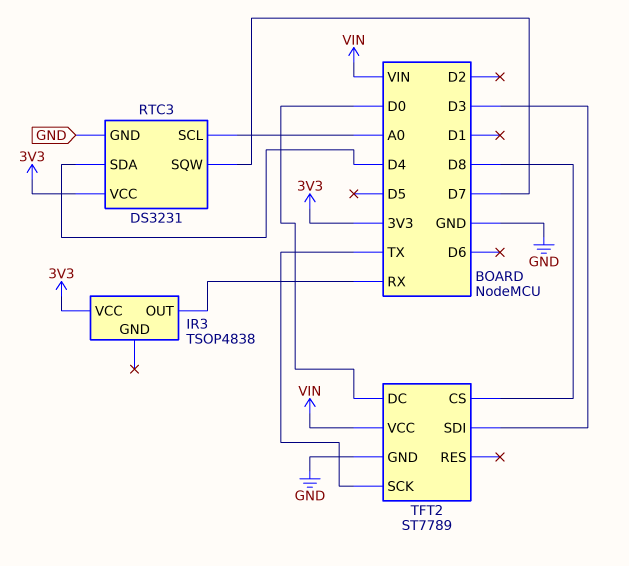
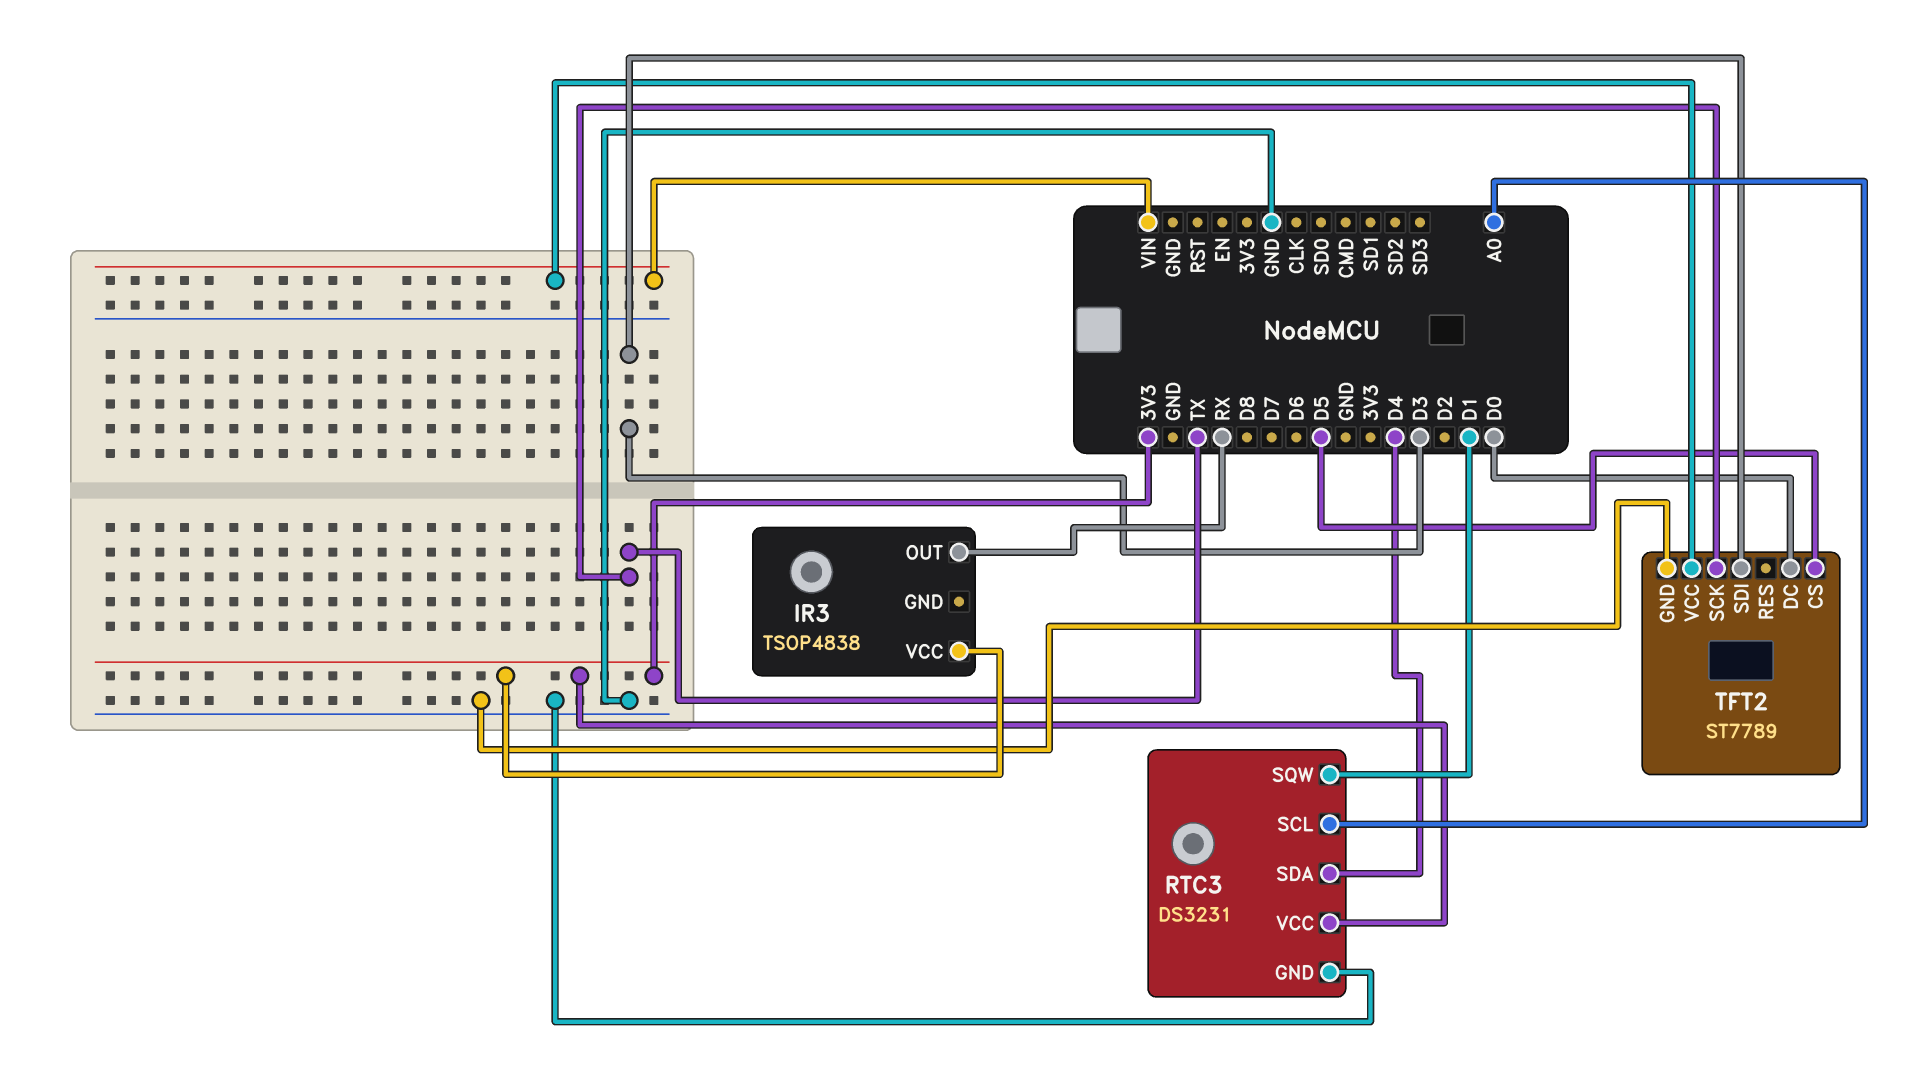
RTC3 pin SQW: D7 -> D1
TFT2 pin CS: D8 -> D5

